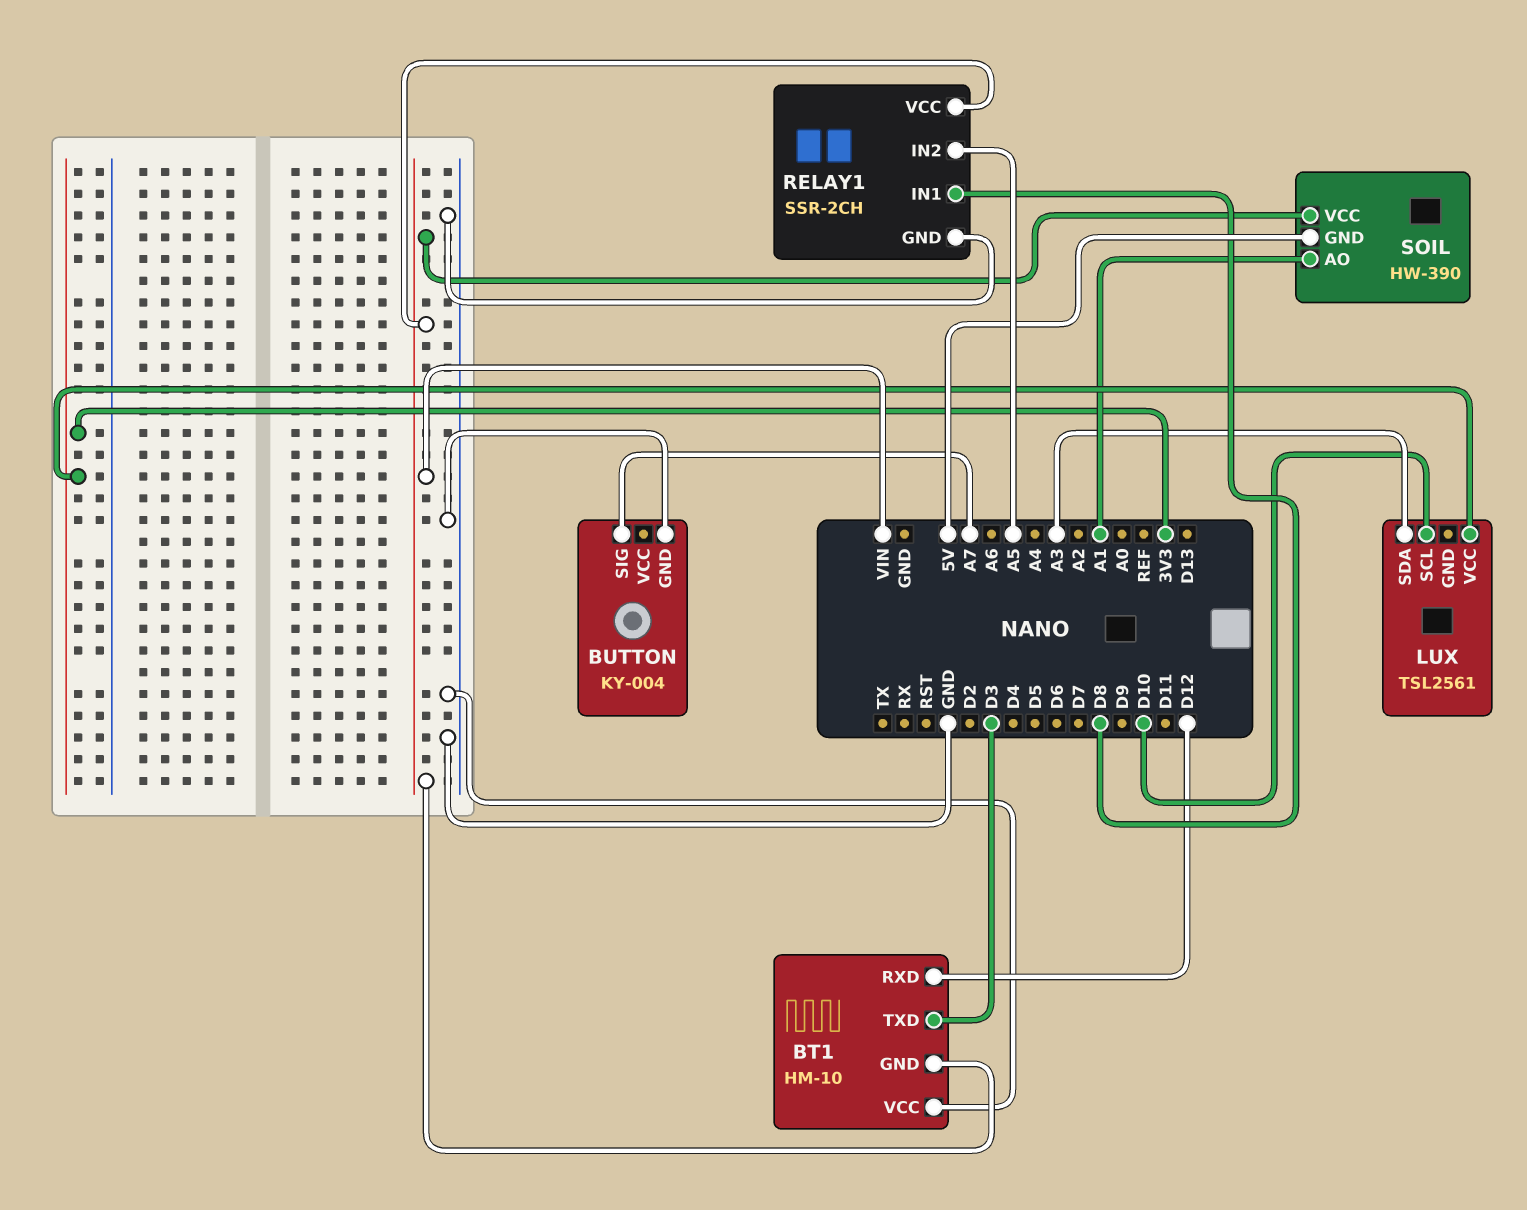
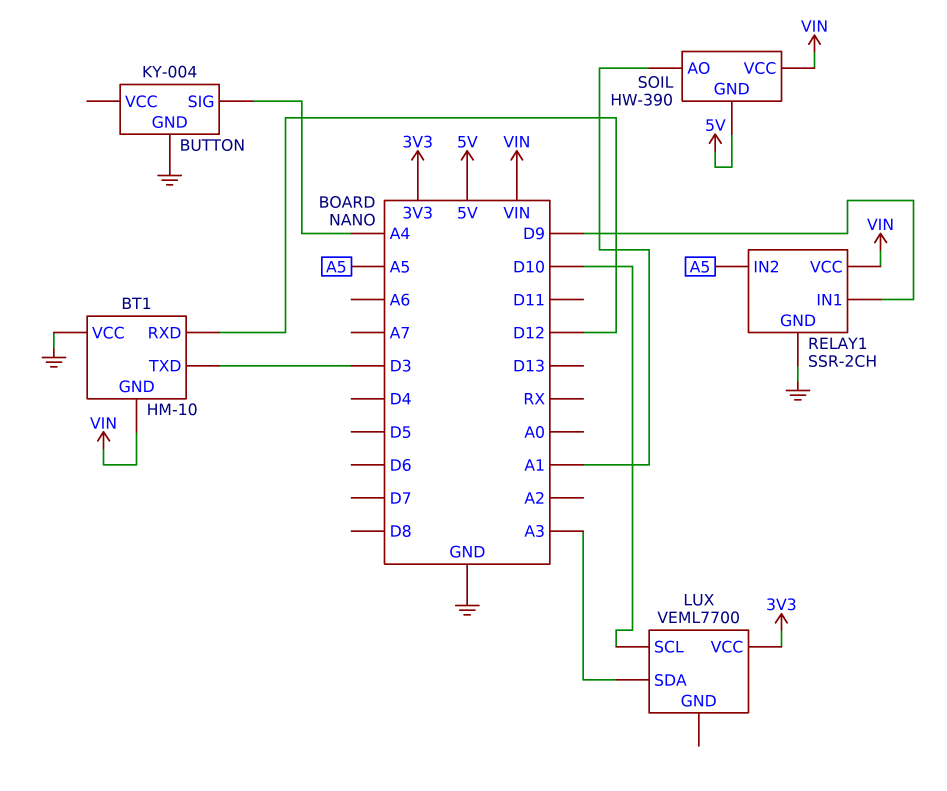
BUTTON pin SIG: A7 -> A4
LUX: TSL2561 -> VEML7700
RELAY1 pin IN1: D8 -> D9

